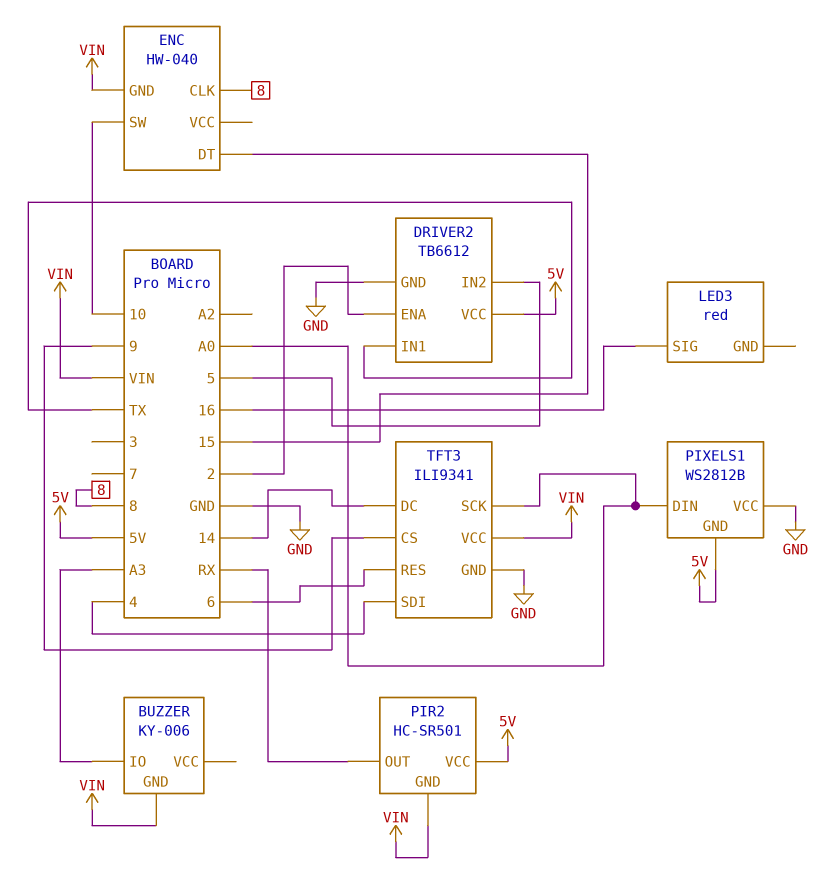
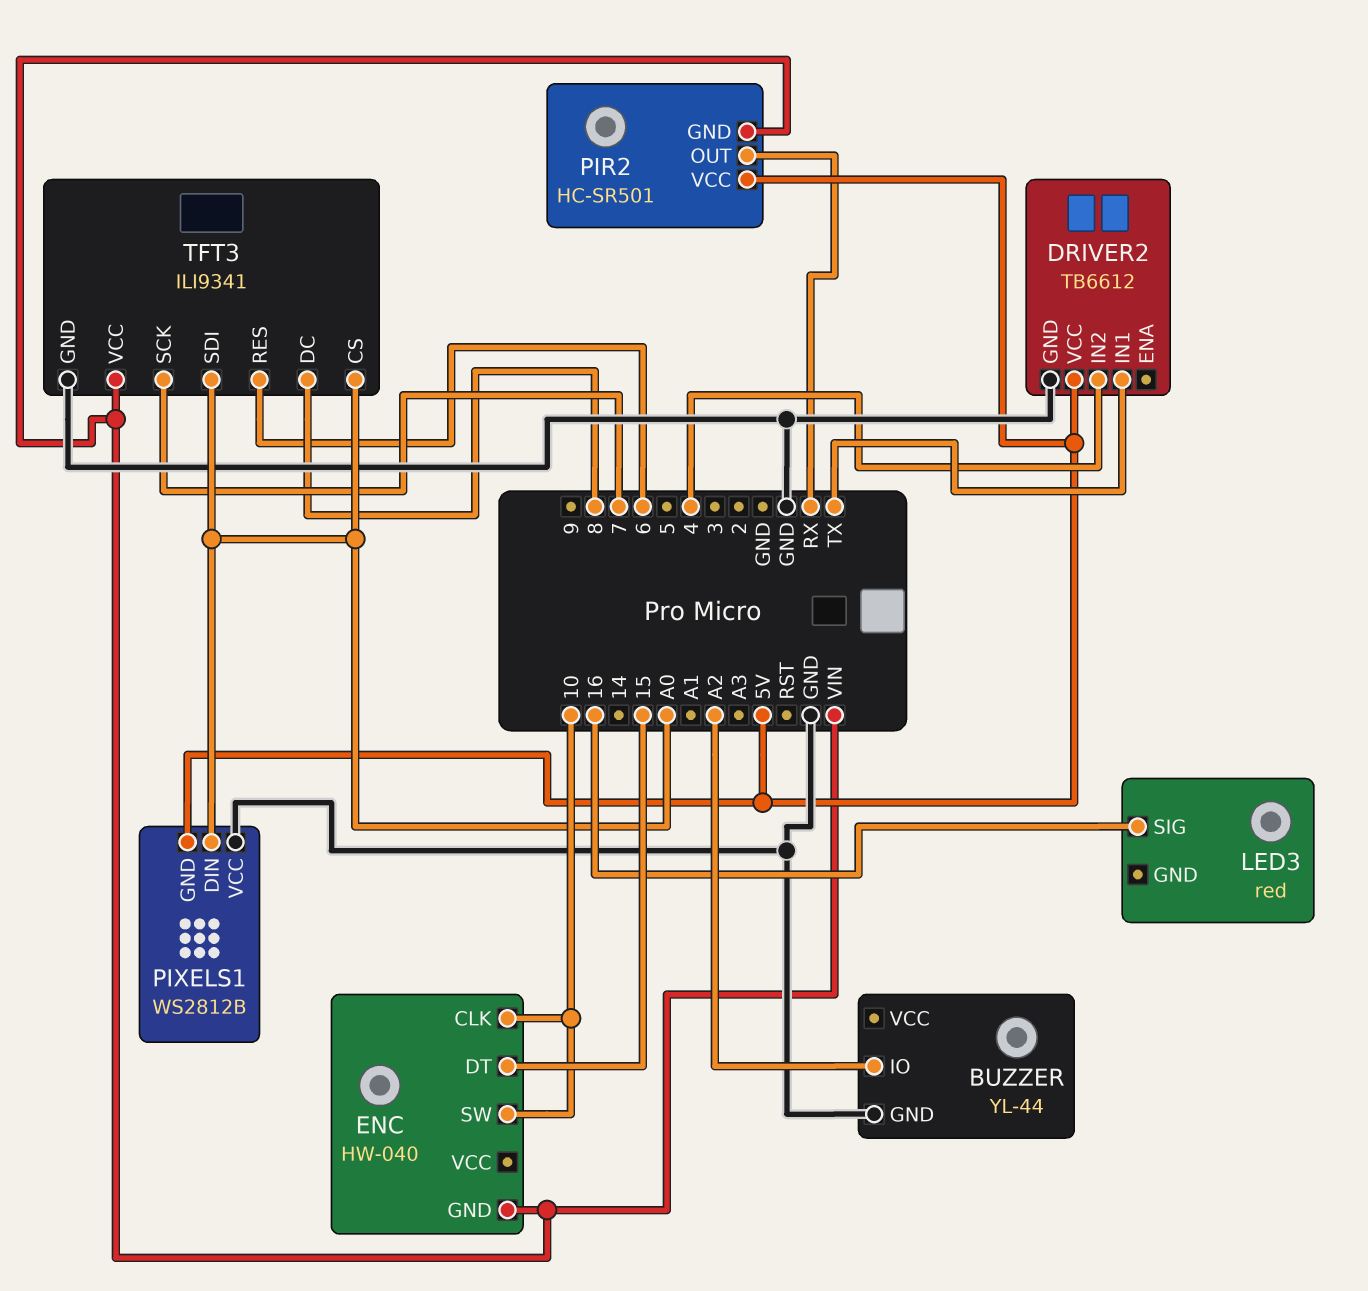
BUZZER: KY-006 -> YL-44
BUZZER pin GND: VIN -> GND
BUZZER pin IO: A3 -> A2
DRIVER2 pin ENA: 2 -> none
DRIVER2 pin IN2: 5 -> 4
ENC pin CLK: 8 -> 10
TFT3 pin CS: 9 -> A0
TFT3 pin DC: 14 -> 8
TFT3 pin SCK: A0 -> 7
TFT3 pin SDI: 4 -> A0

